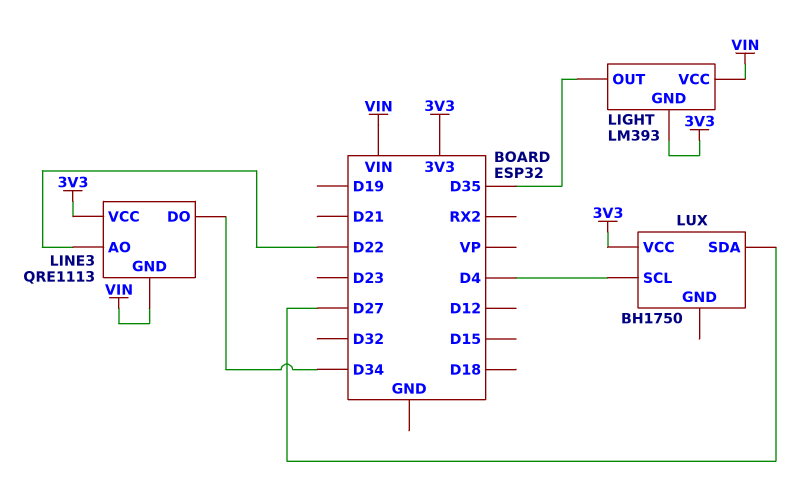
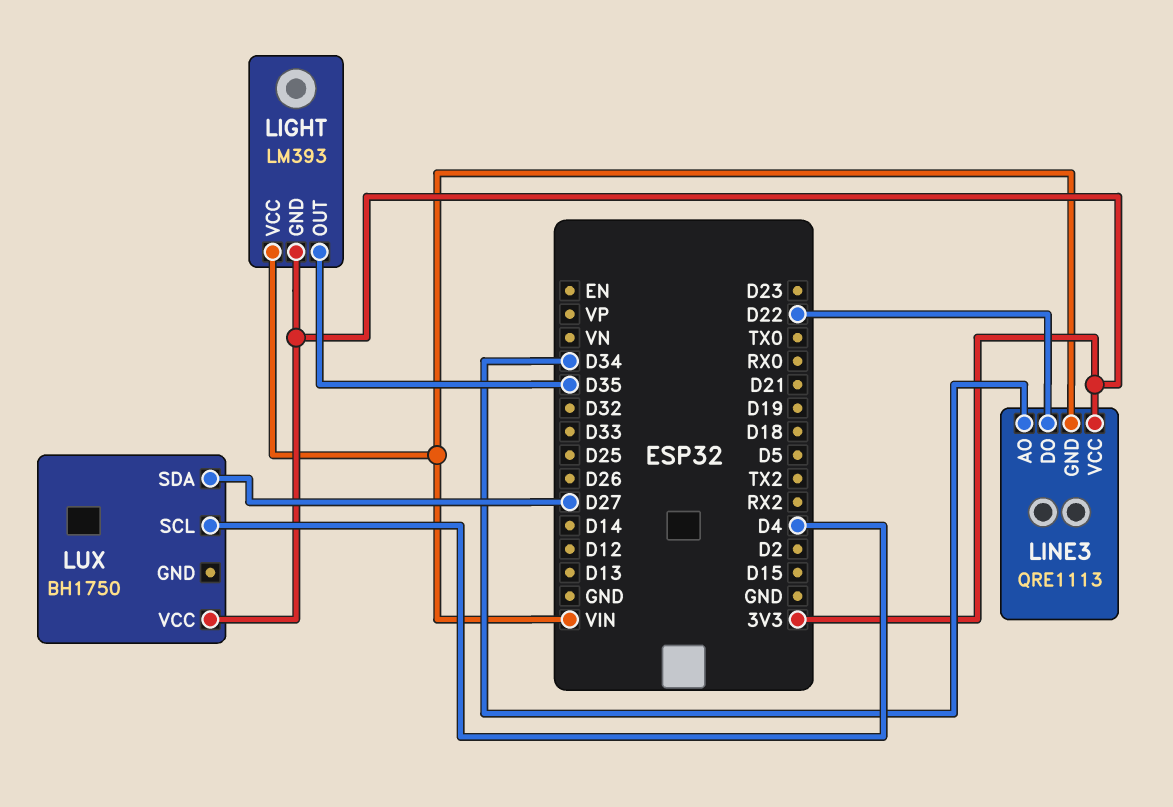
LINE3 pin AO: D22 -> D34
LINE3 pin DO: D34 -> D22

